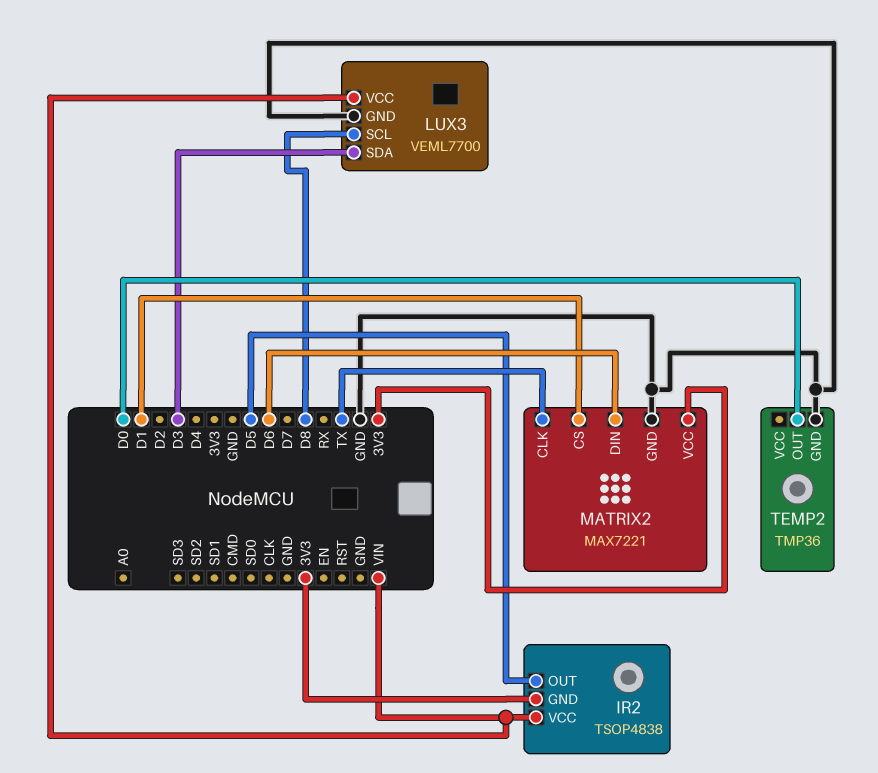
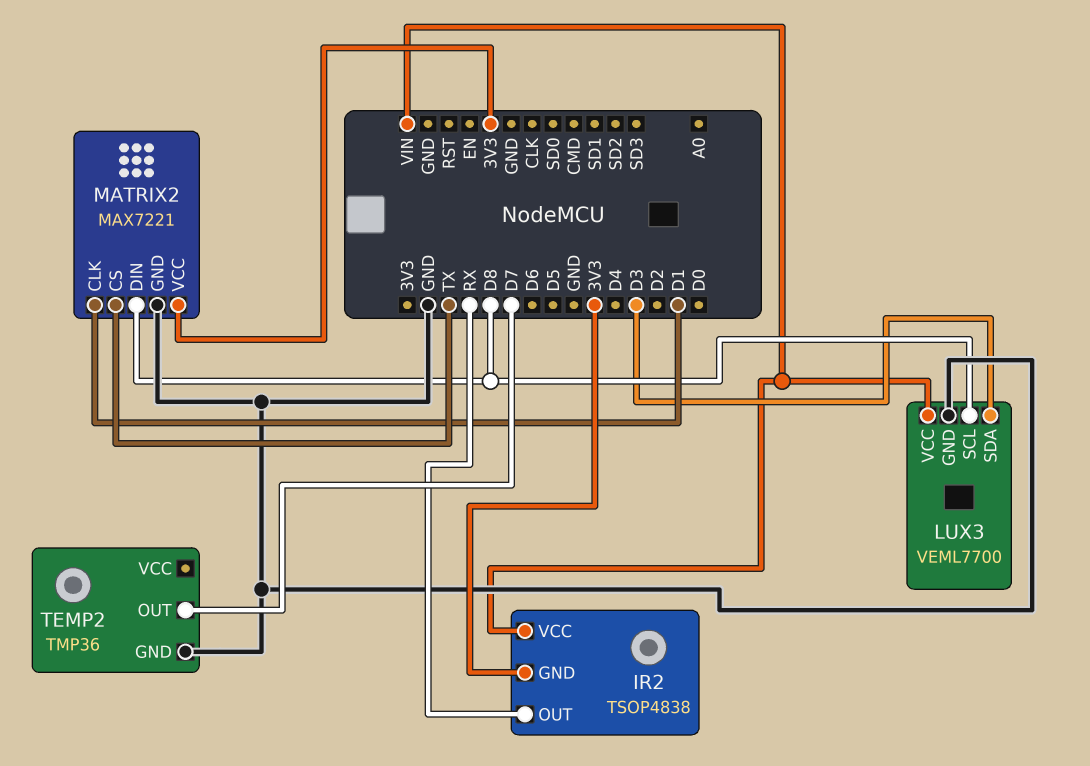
IR2 pin OUT: D5 -> RX
MATRIX2 pin CLK: TX -> D1
MATRIX2 pin CS: D1 -> TX
MATRIX2 pin DIN: D6 -> D8
TEMP2 pin OUT: D0 -> D7

